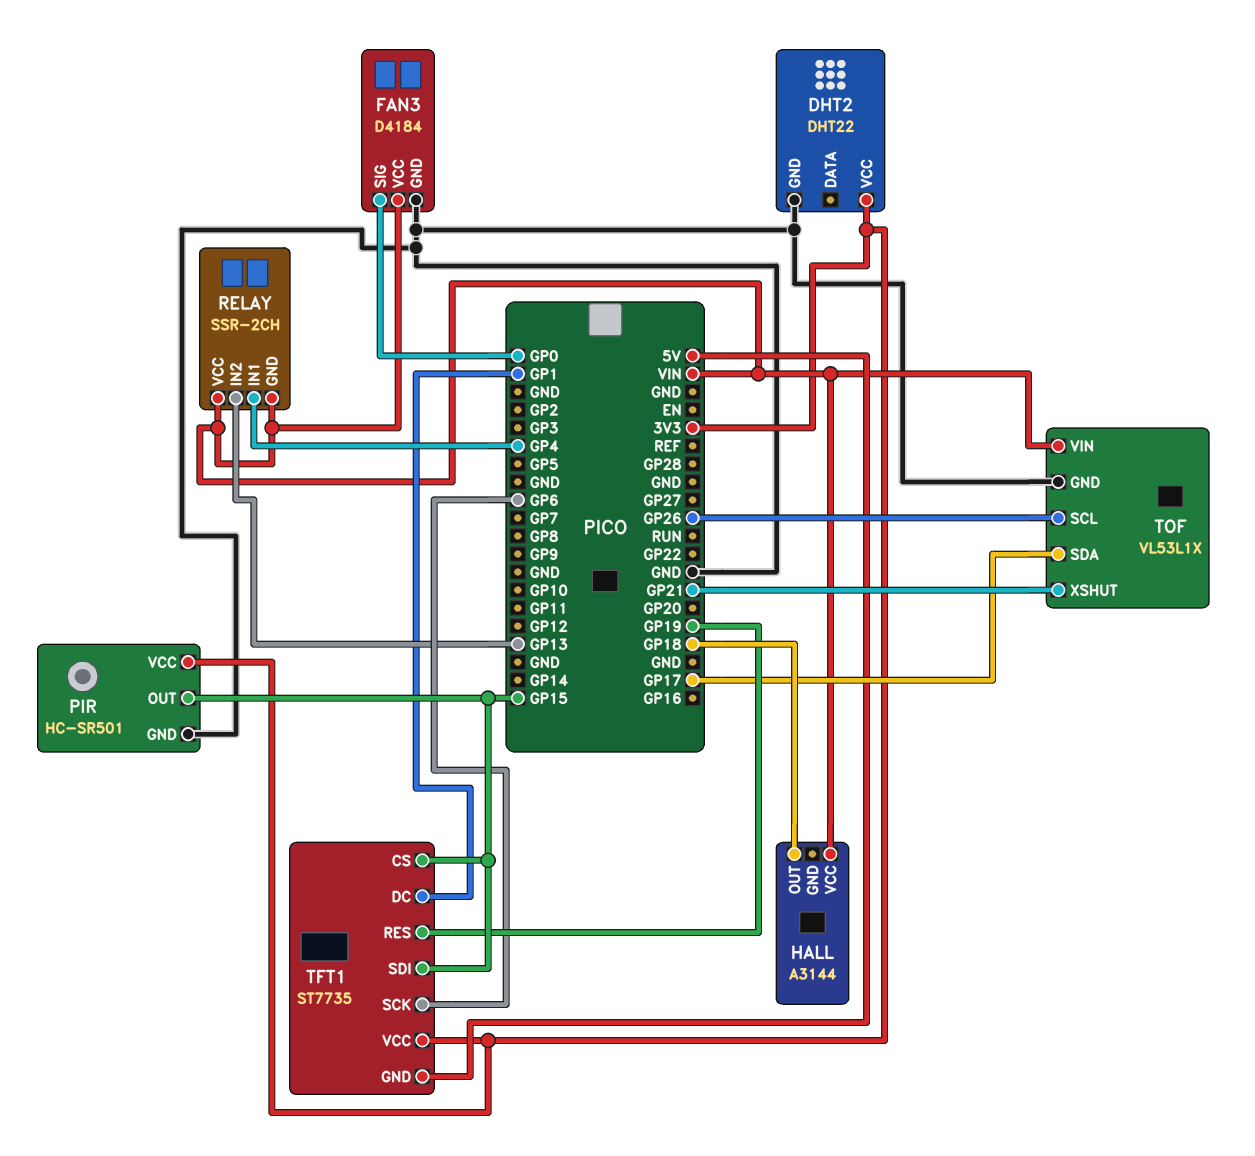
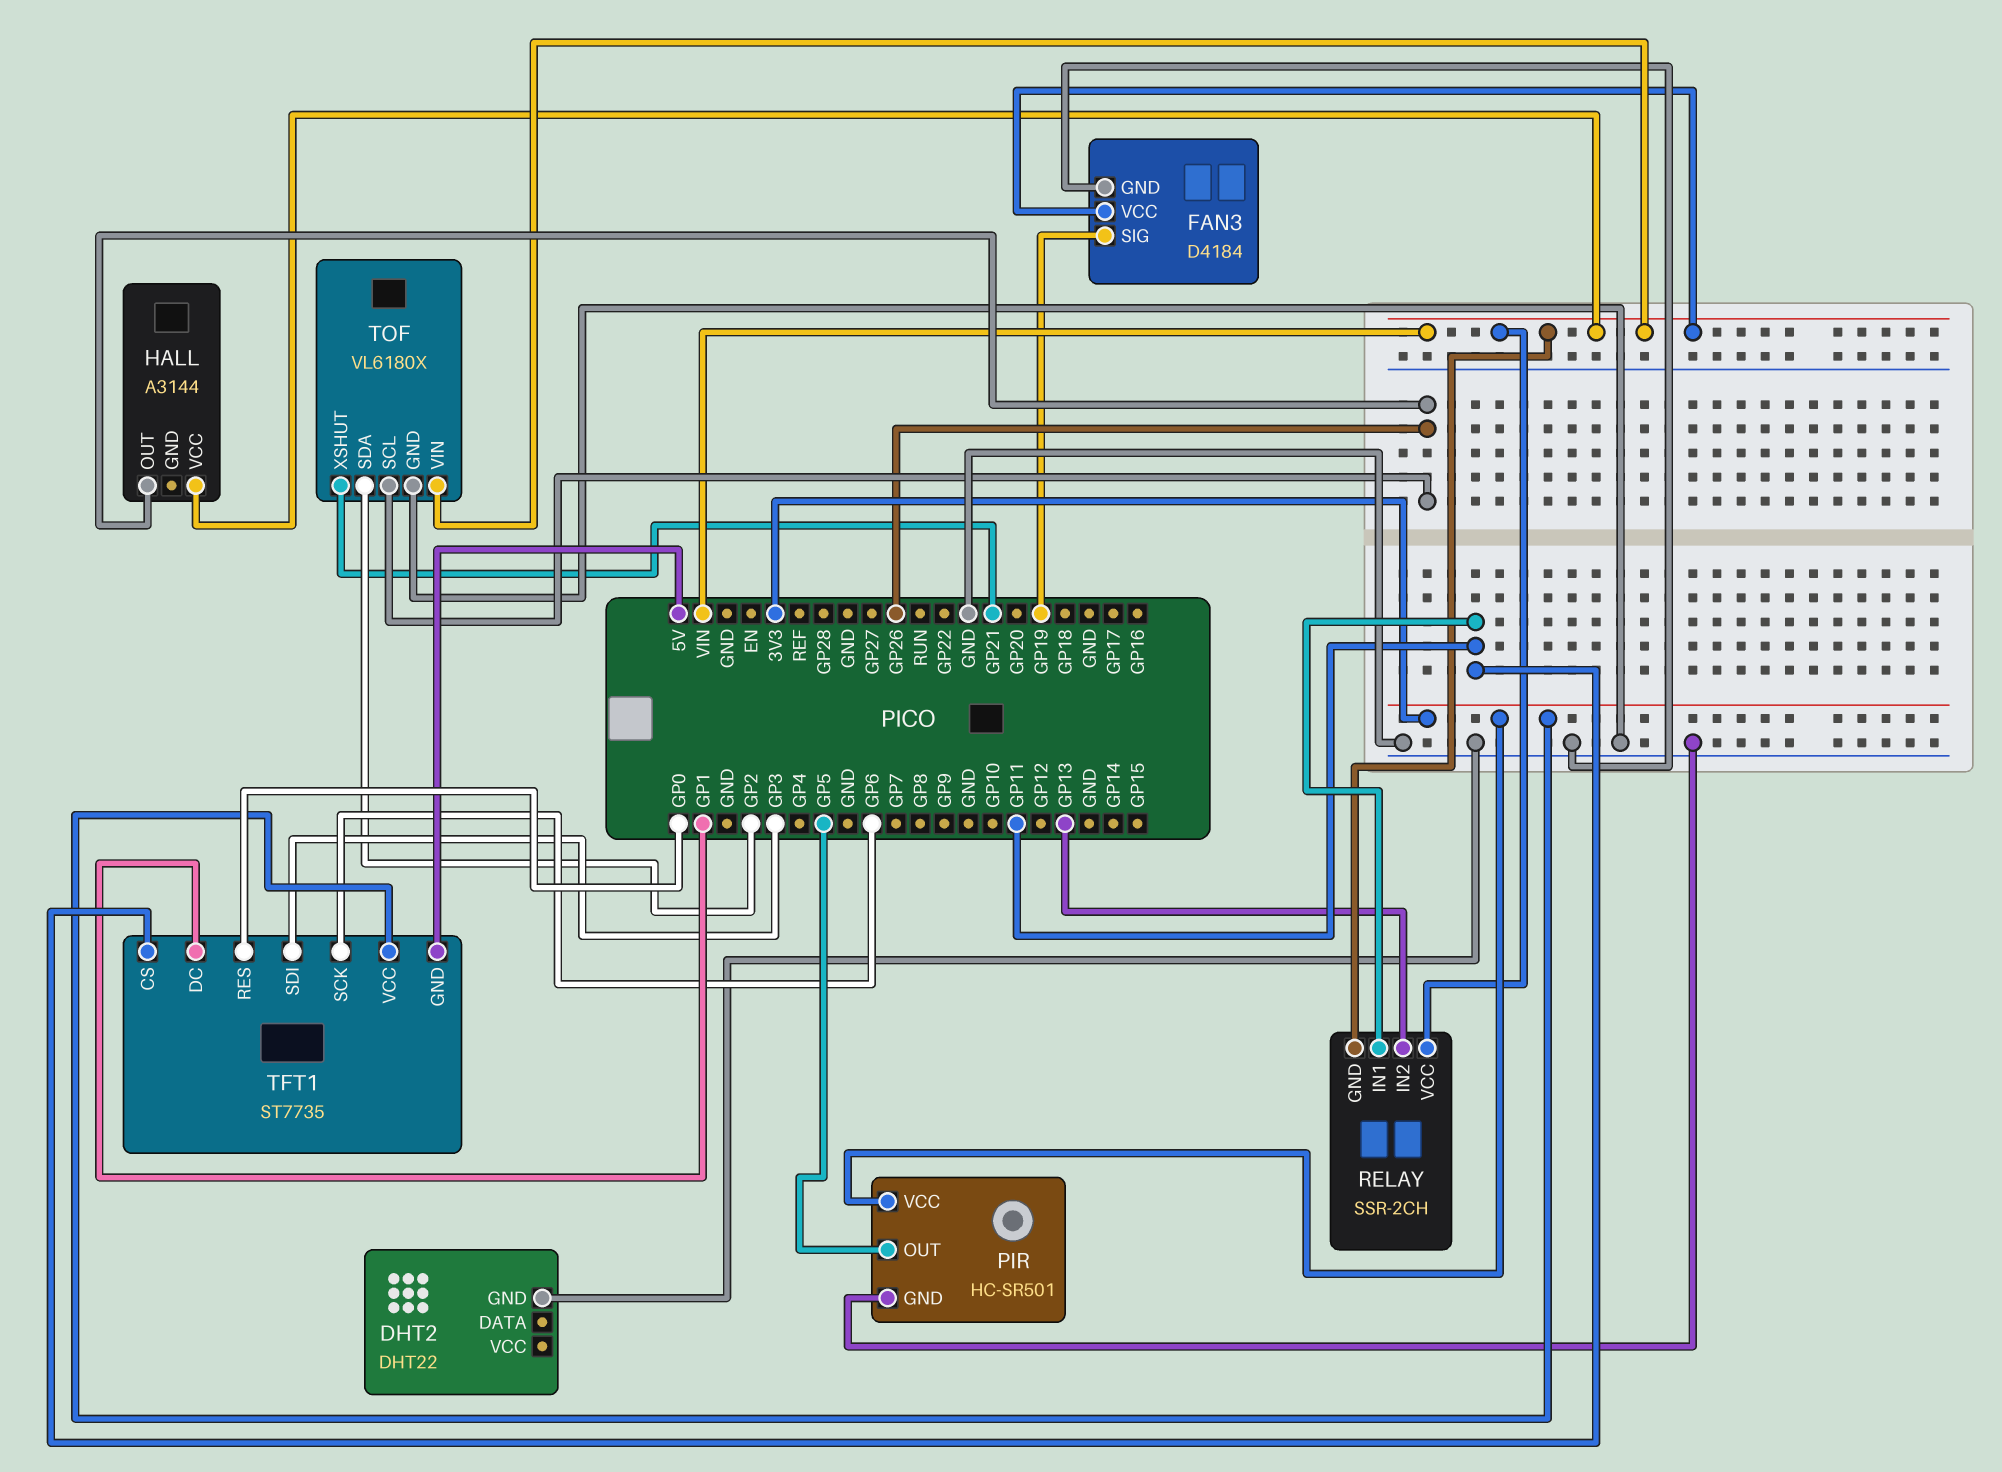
DHT2 pin VCC: 3V3 -> none
FAN3 pin SIG: GP0 -> GP19
HALL pin OUT: GP18 -> GP26
PIR pin OUT: GP15 -> GP5
RELAY pin IN1: GP4 -> GP11
TFT1 pin CS: GP15 -> GP11
TFT1 pin RES: GP19 -> GP0
TFT1 pin SDI: GP15 -> GP3
TOF: VL53L1X -> VL6180X
TOF pin SDA: GP17 -> GP2

